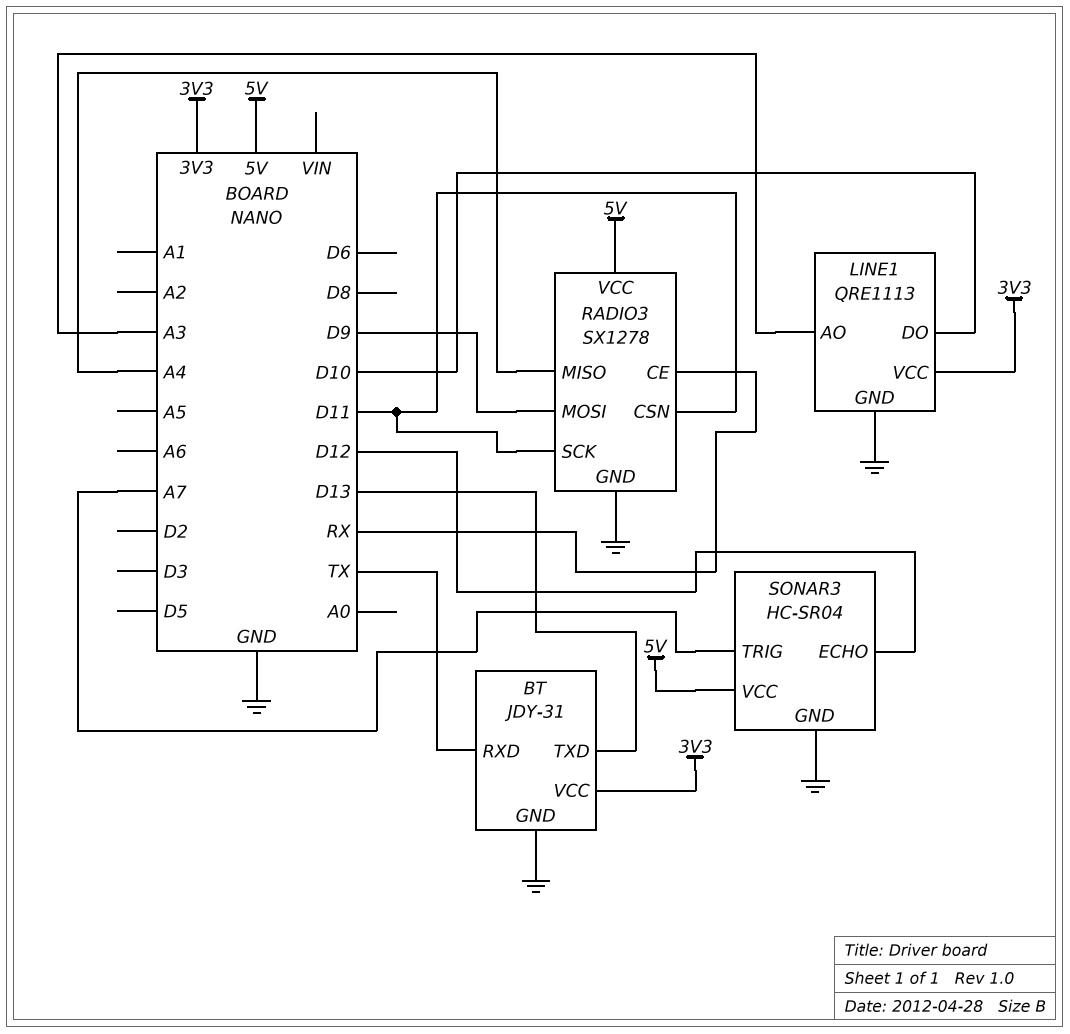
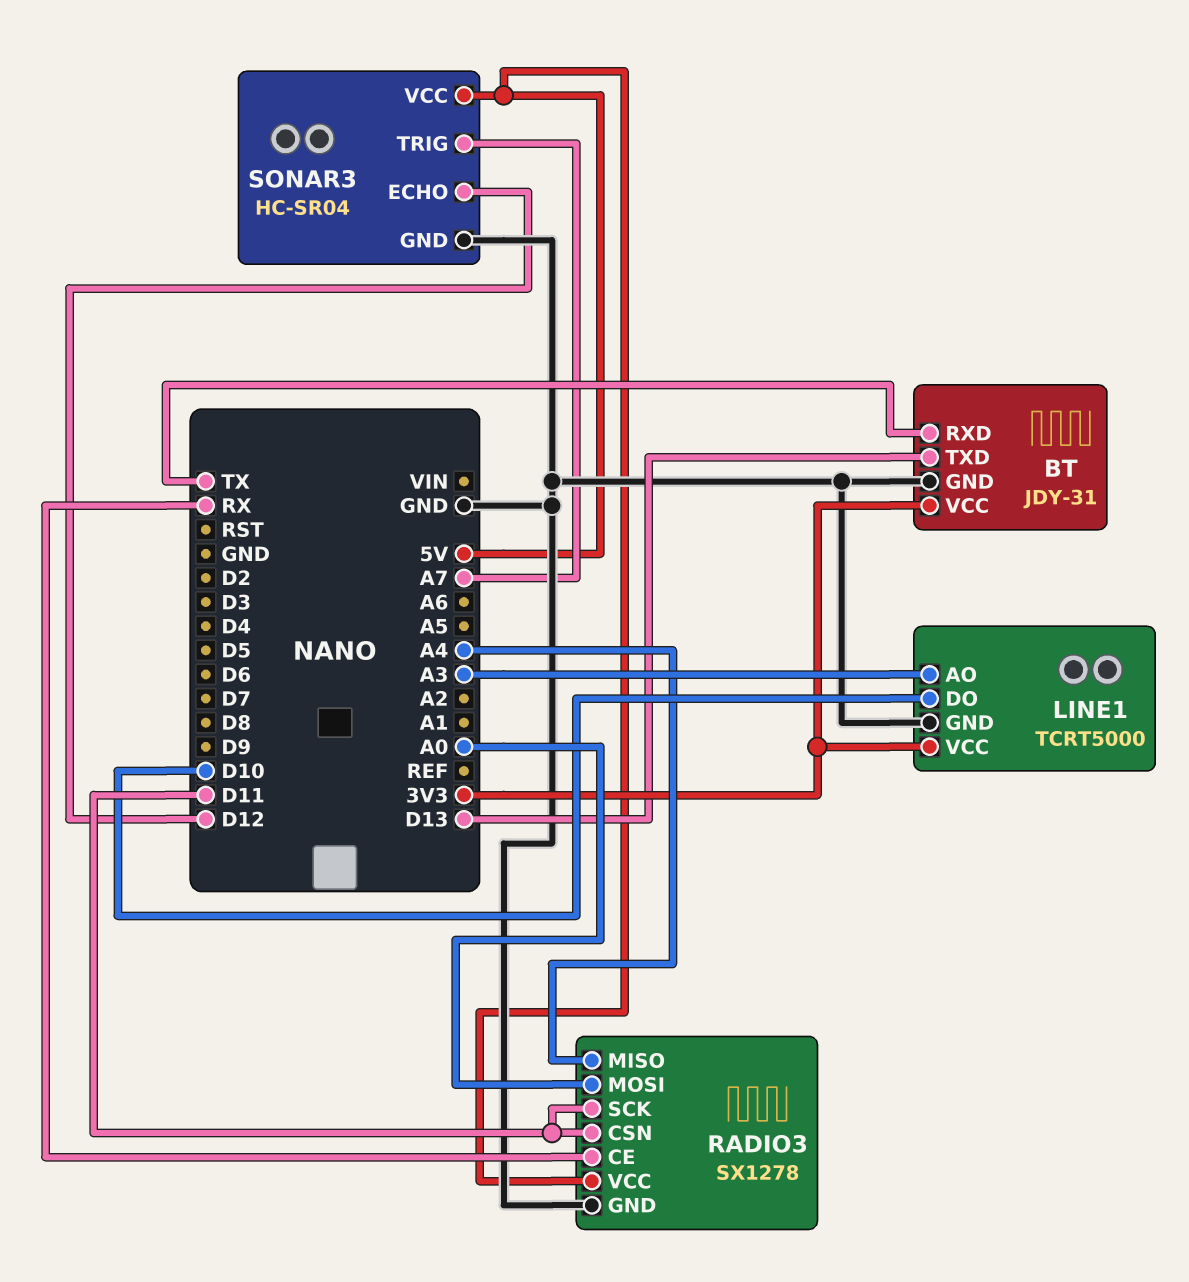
LINE1: QRE1113 -> TCRT5000
RADIO3 pin MOSI: D9 -> A0

